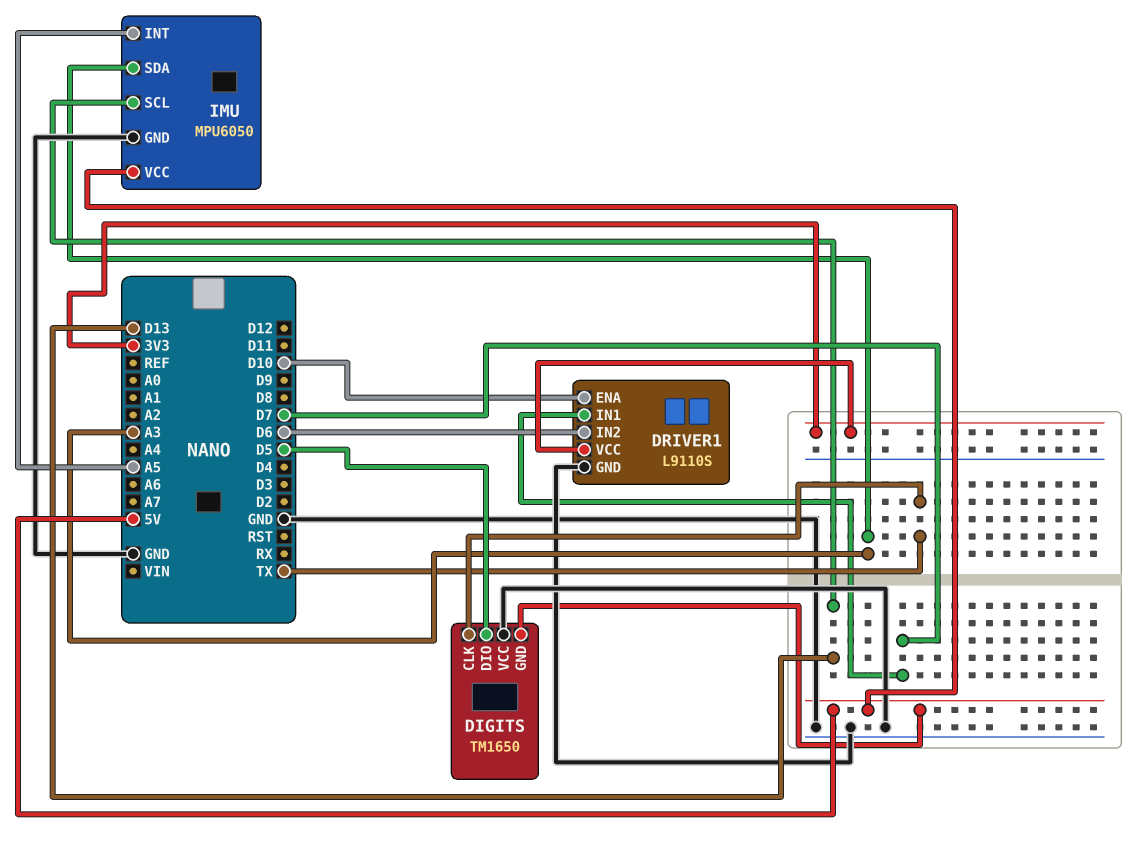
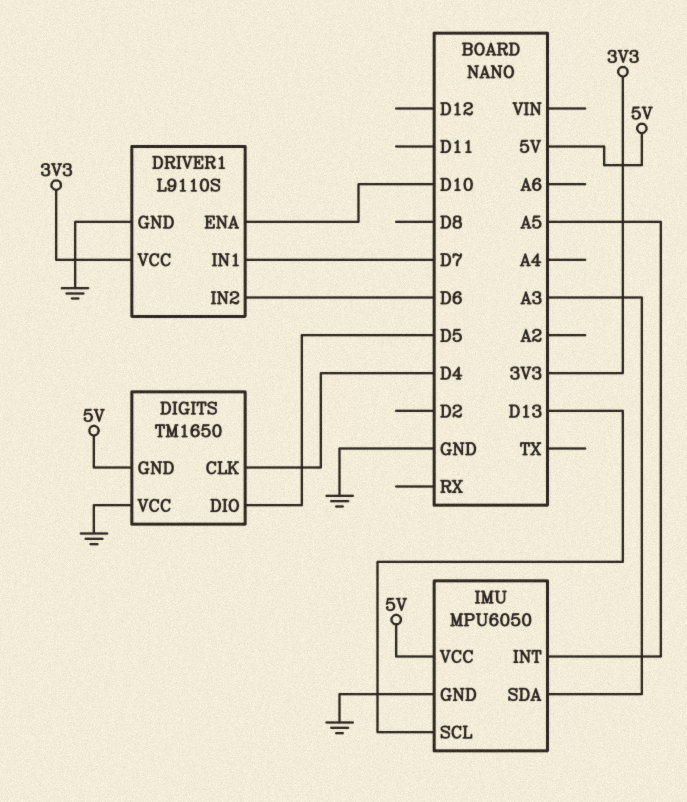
DIGITS pin CLK: TX -> D4

